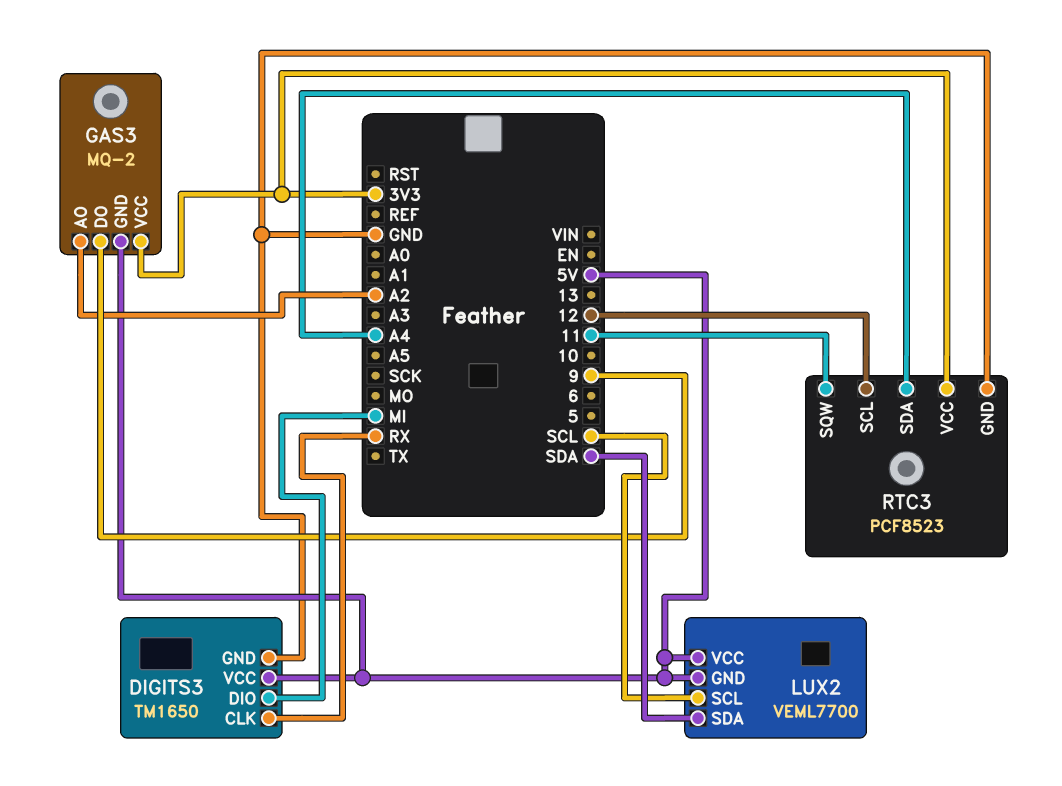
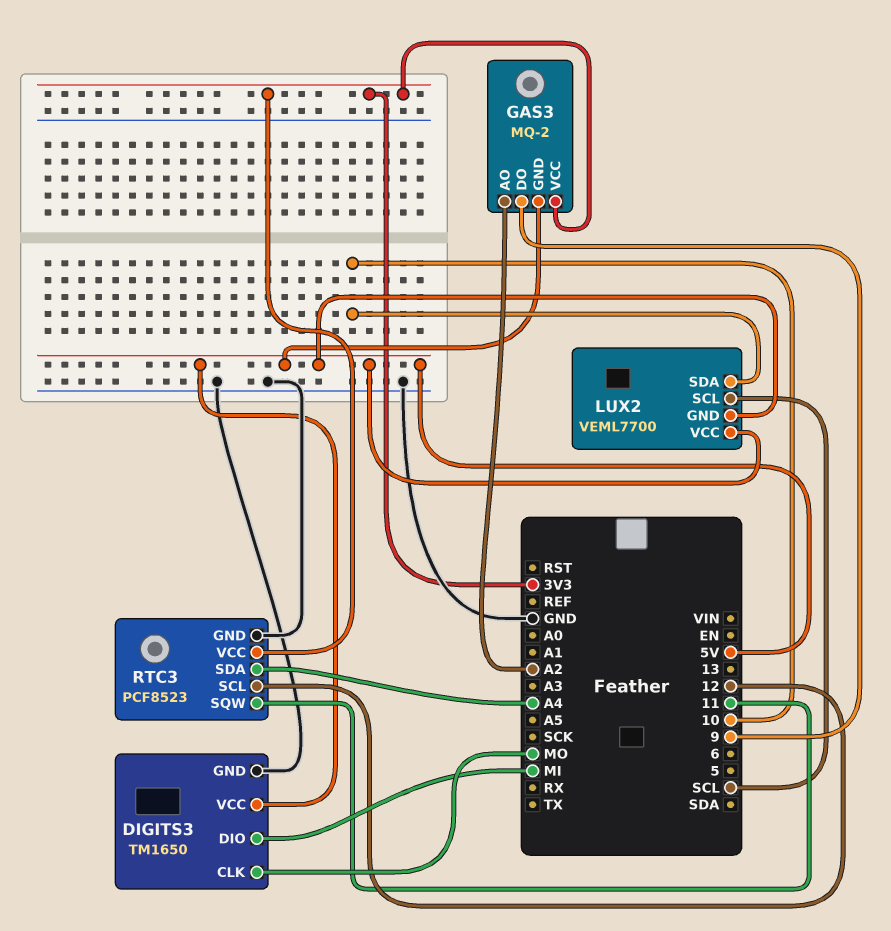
DIGITS3 pin CLK: RX -> MO
LUX2 pin SDA: SDA -> 10

